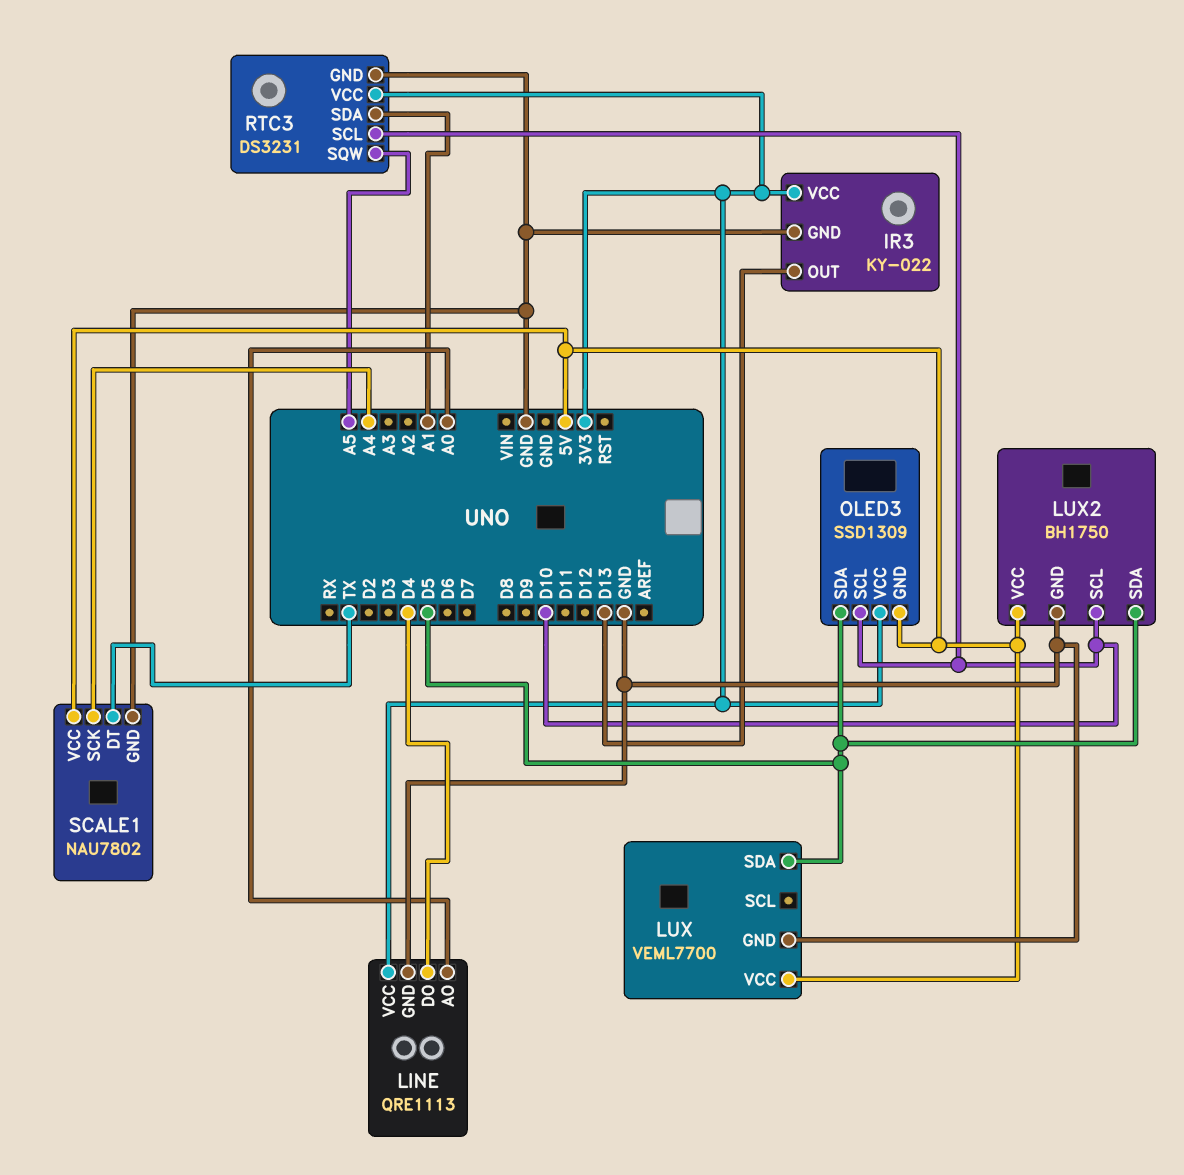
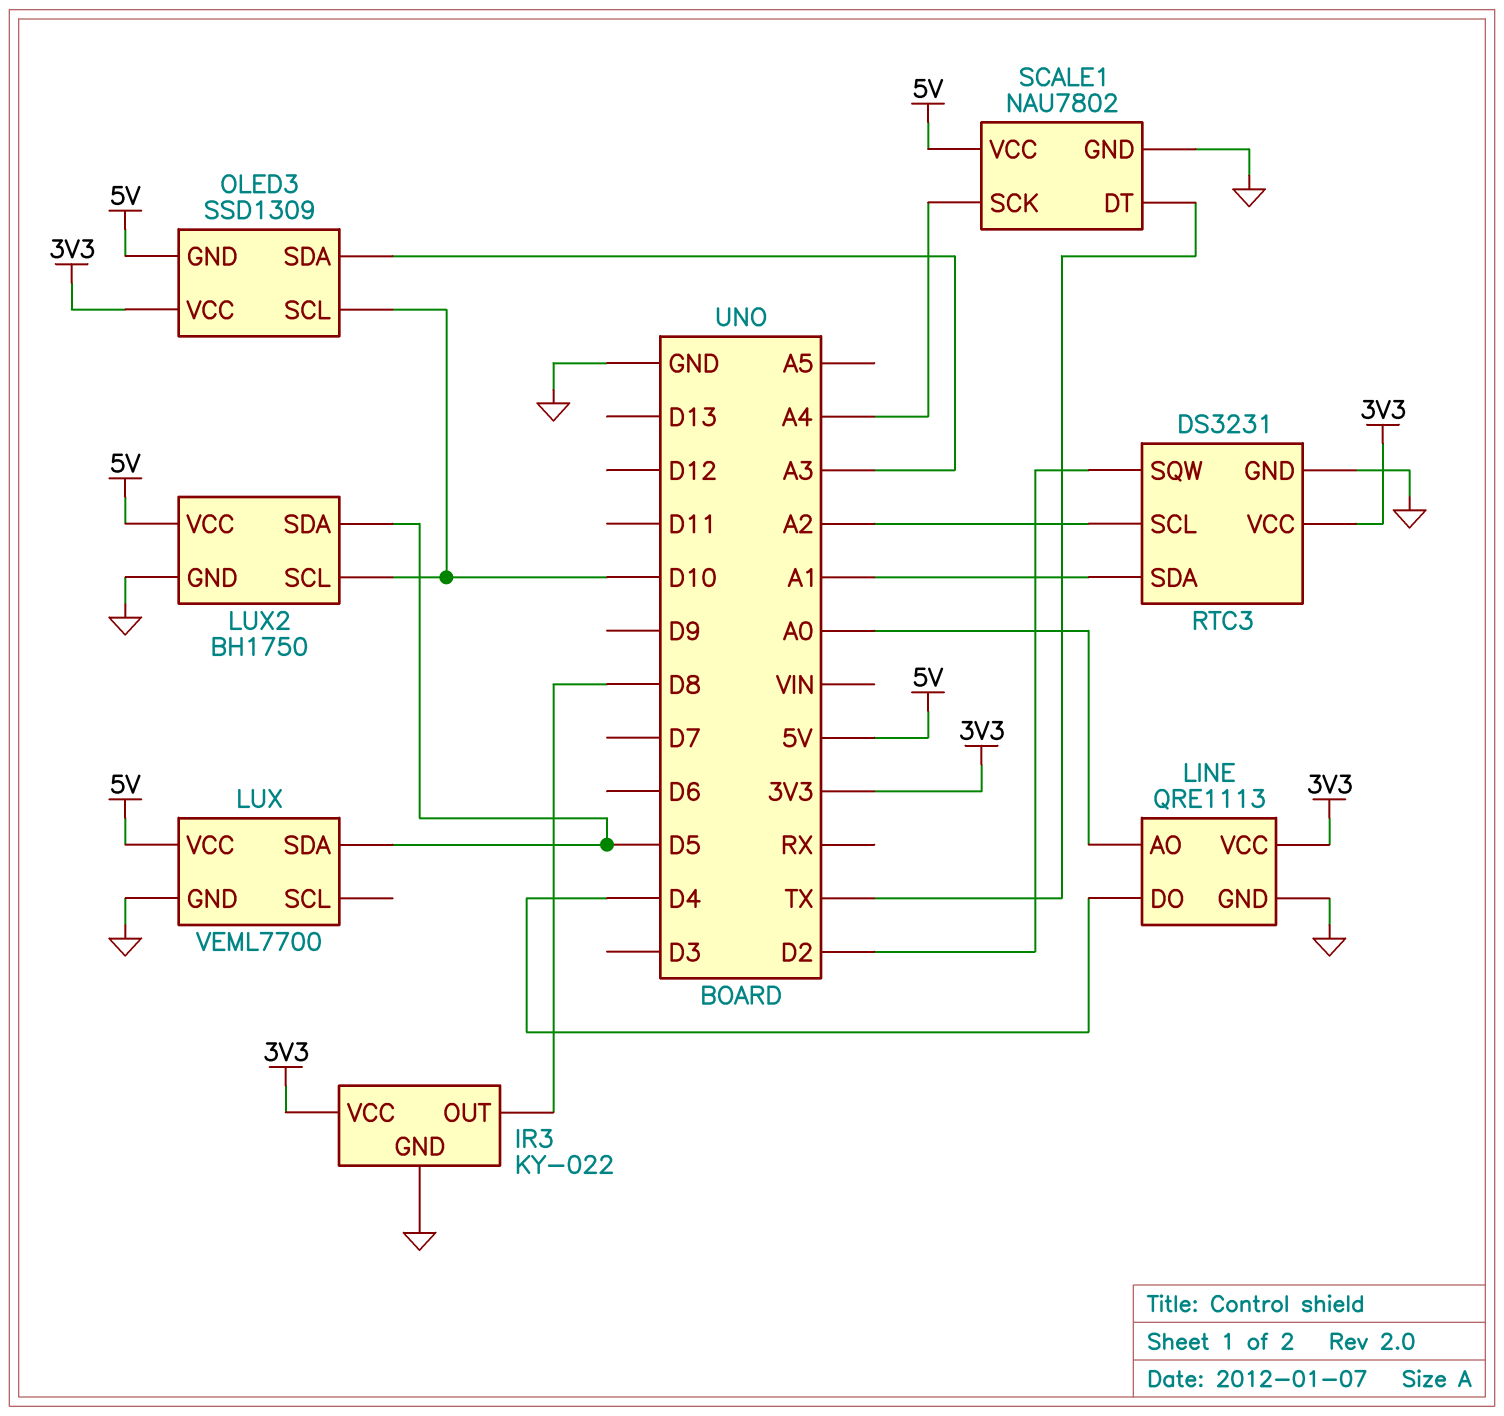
IR3 pin OUT: D13 -> D8
OLED3 pin SDA: D5 -> A3
RTC3 pin SCL: D10 -> A2
RTC3 pin SQW: A5 -> D2

